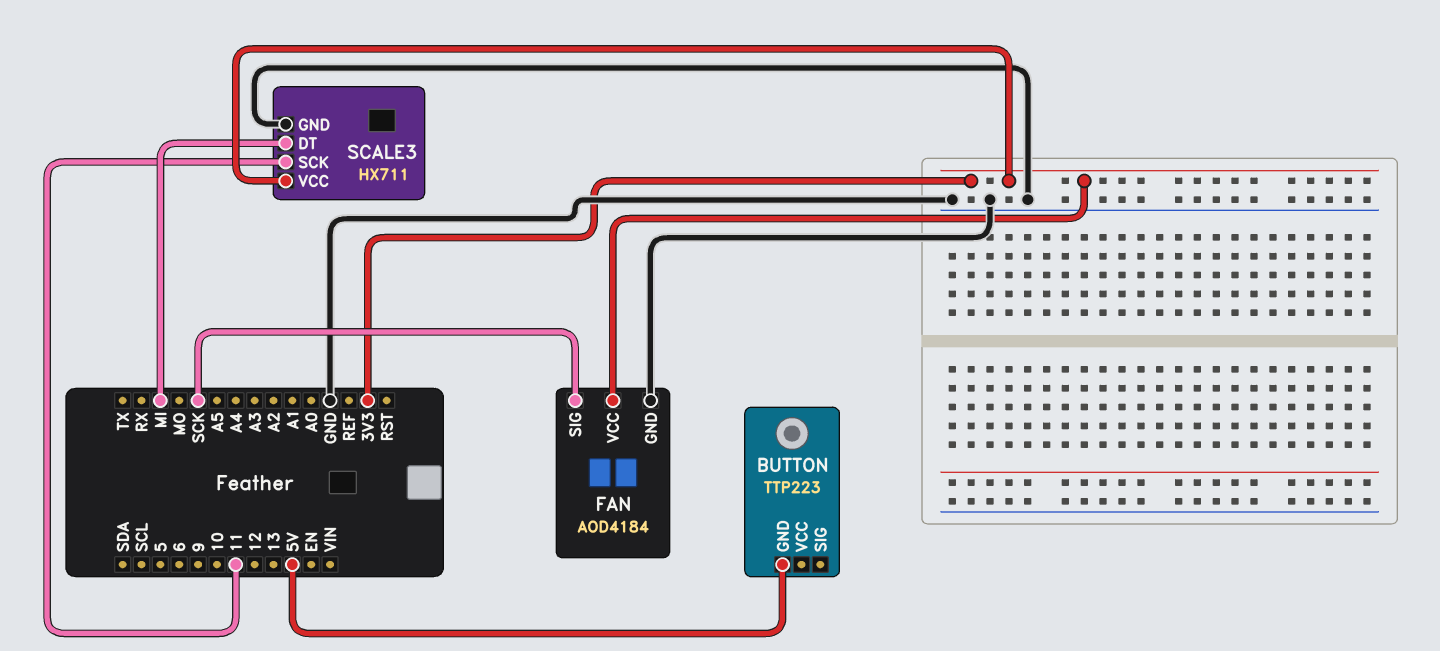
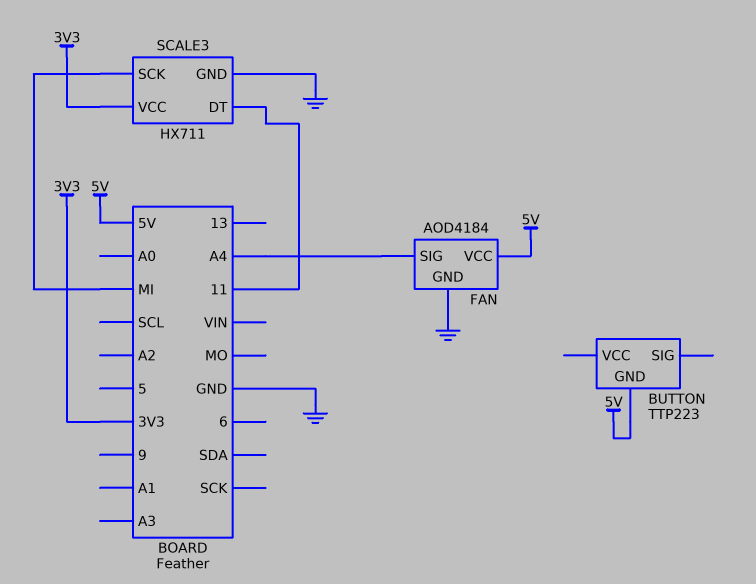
FAN pin SIG: SCK -> A4
FAN pin VCC: 3V3 -> 5V
SCALE3 pin DT: MI -> 11
SCALE3 pin SCK: 11 -> MI

